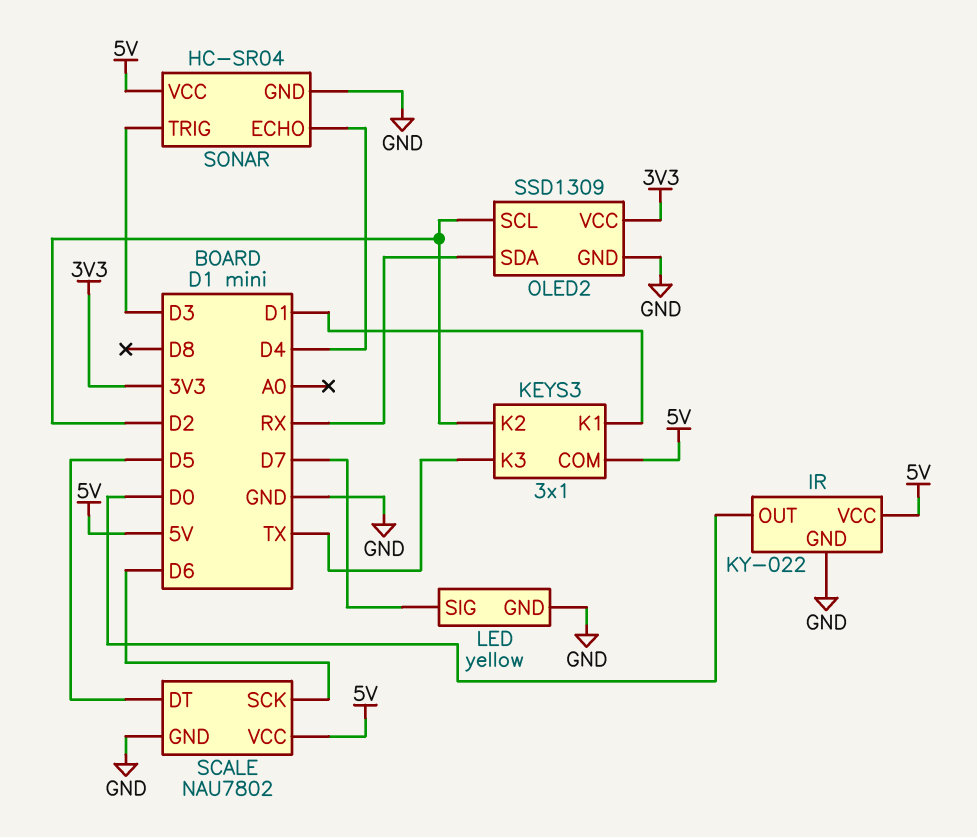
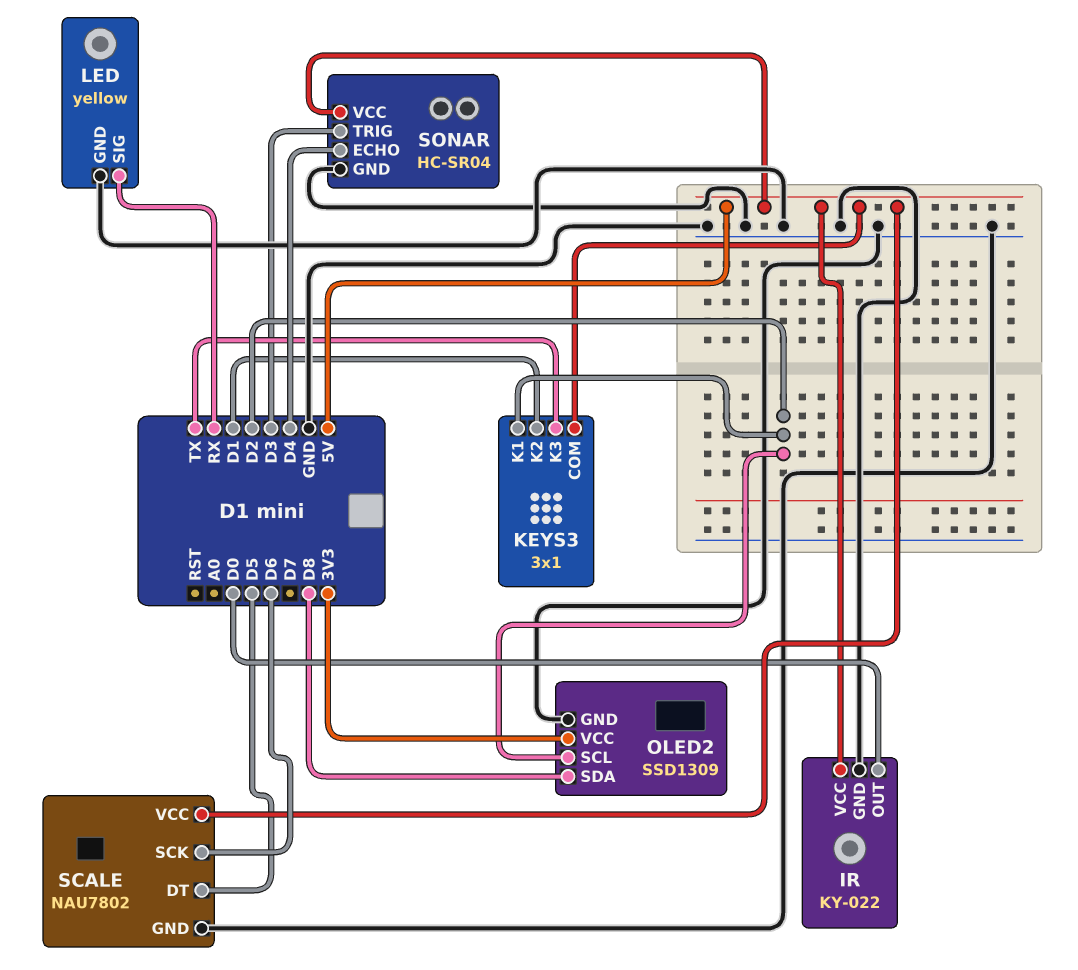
KEYS3 pin K1: D1 -> D2
KEYS3 pin K2: D2 -> D1
LED pin SIG: D7 -> RX
OLED2 pin SDA: RX -> D8

